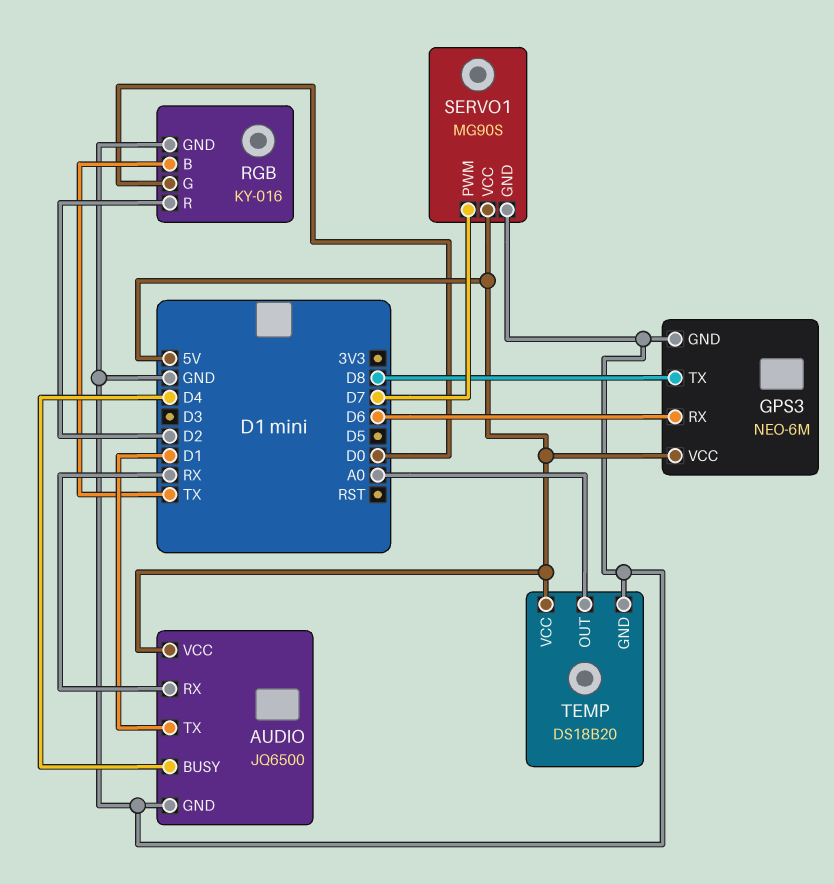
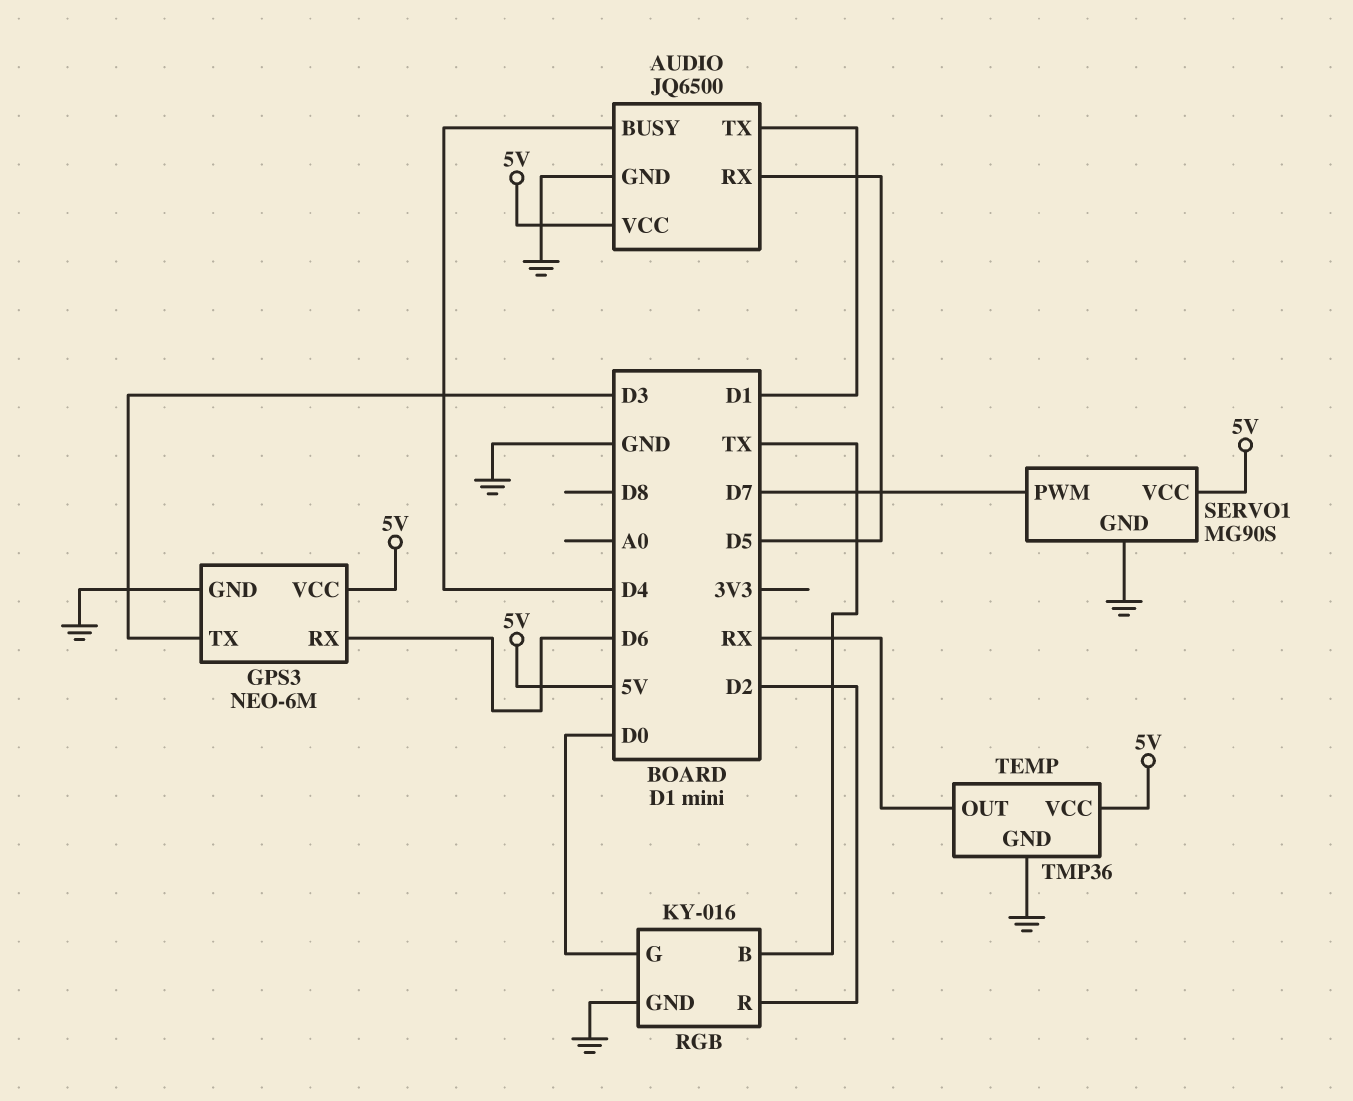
AUDIO pin RX: RX -> D5
GPS3 pin TX: D8 -> D3
TEMP: DS18B20 -> TMP36
TEMP pin OUT: A0 -> RX

